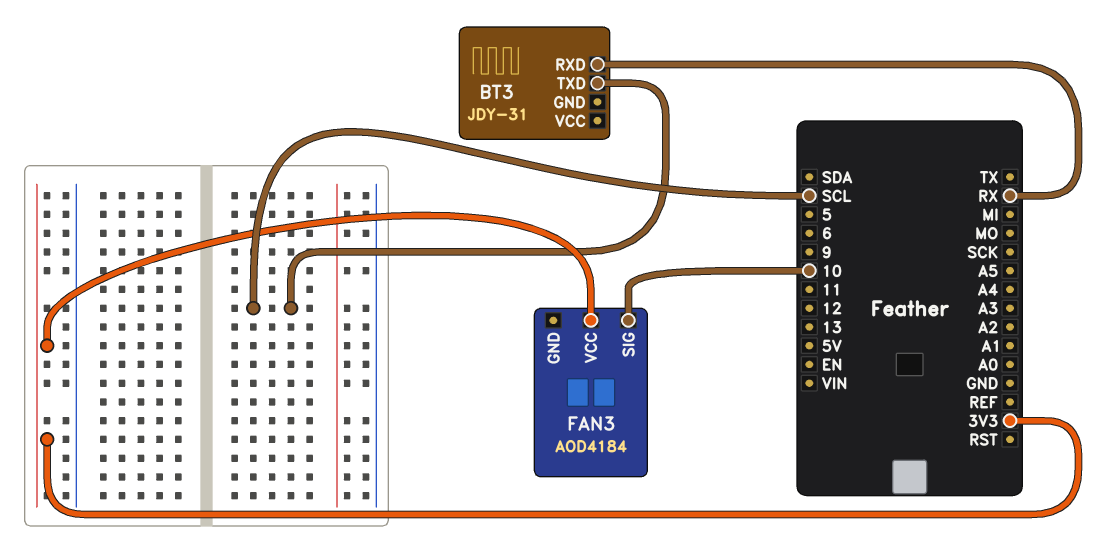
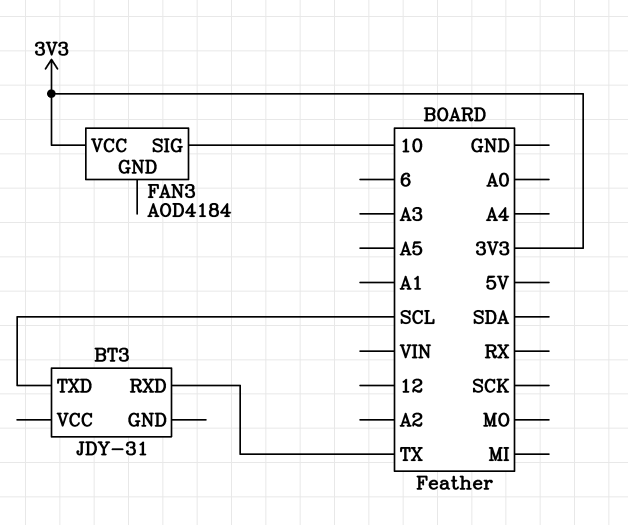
BT3 pin RXD: RX -> TX

